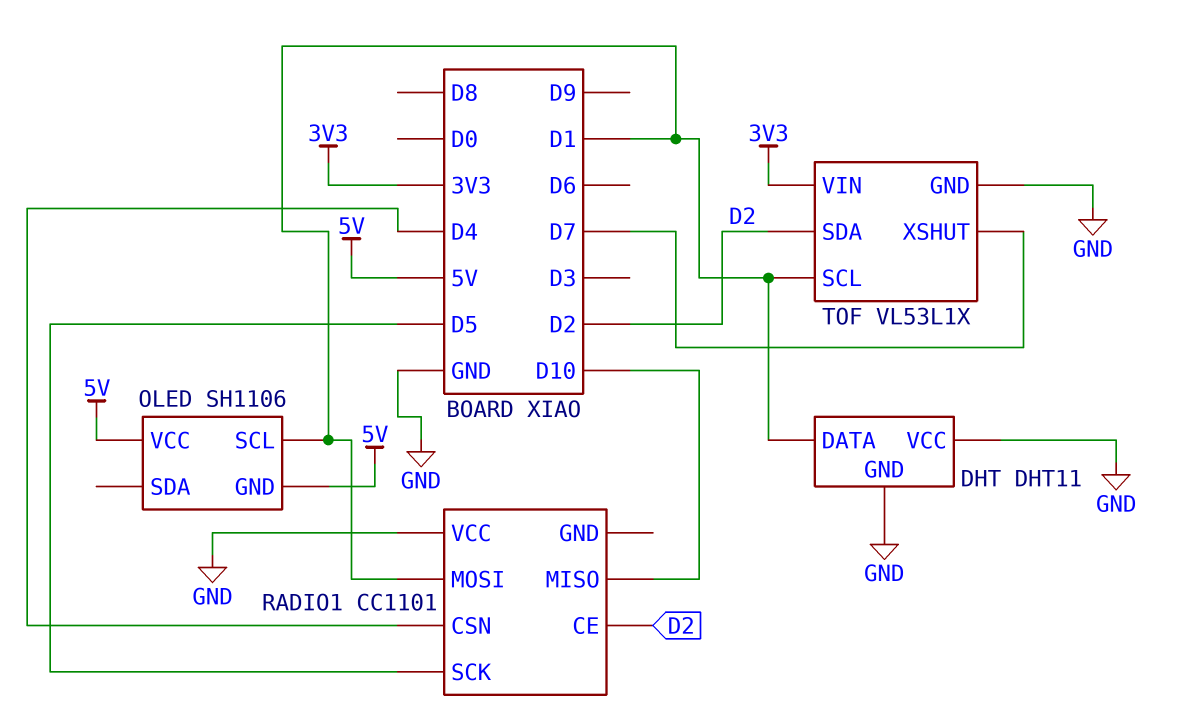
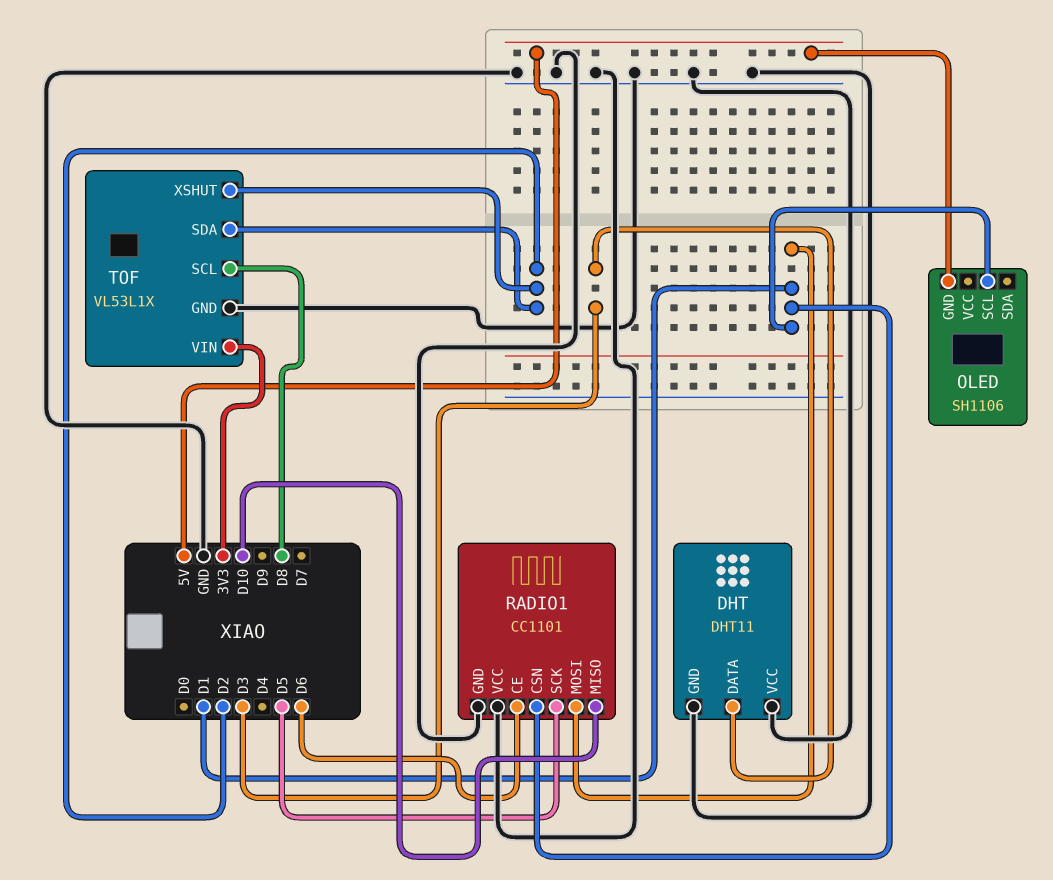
DHT pin DATA: D1 -> D3
OLED pin VCC: 5V -> none
RADIO1 pin CE: D2 -> D6
RADIO1 pin CSN: D4 -> D1
RADIO1 pin GND: none -> GND
TOF pin SCL: D1 -> D8
TOF pin XSHUT: D7 -> D2

